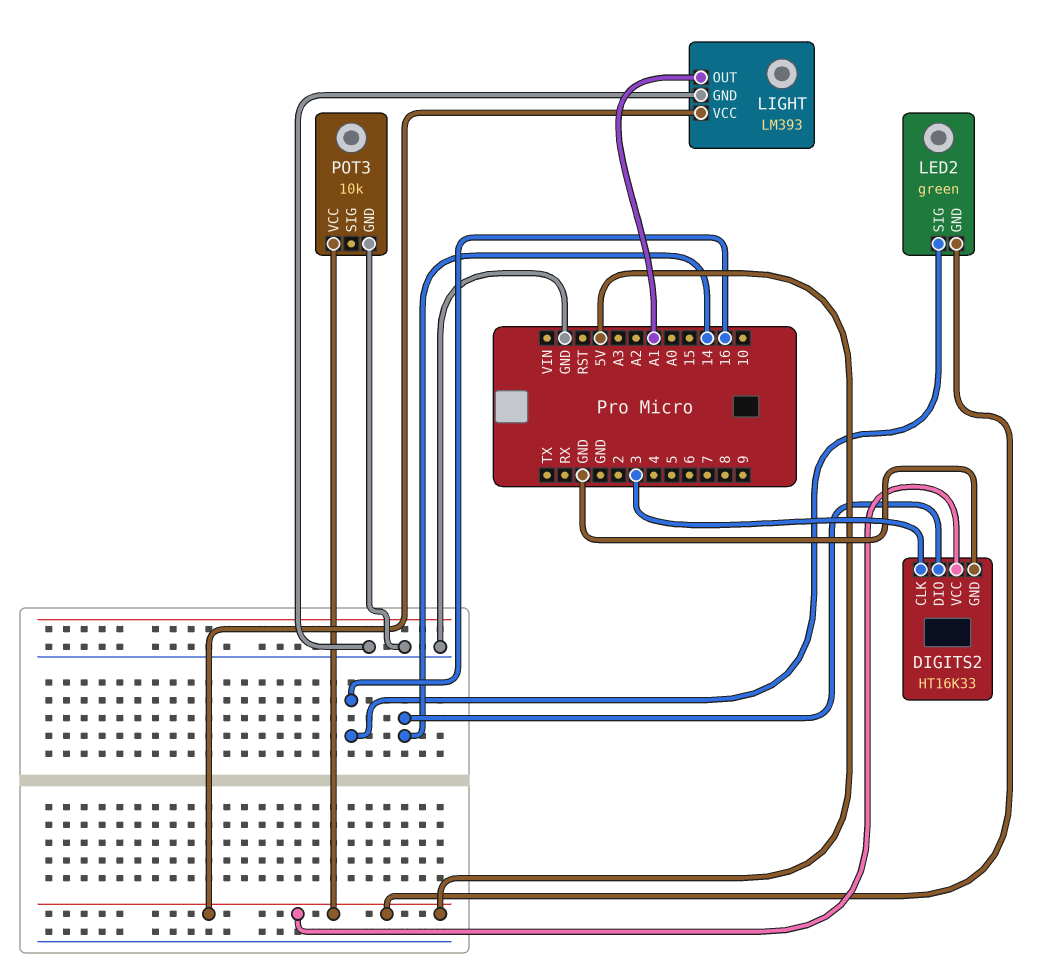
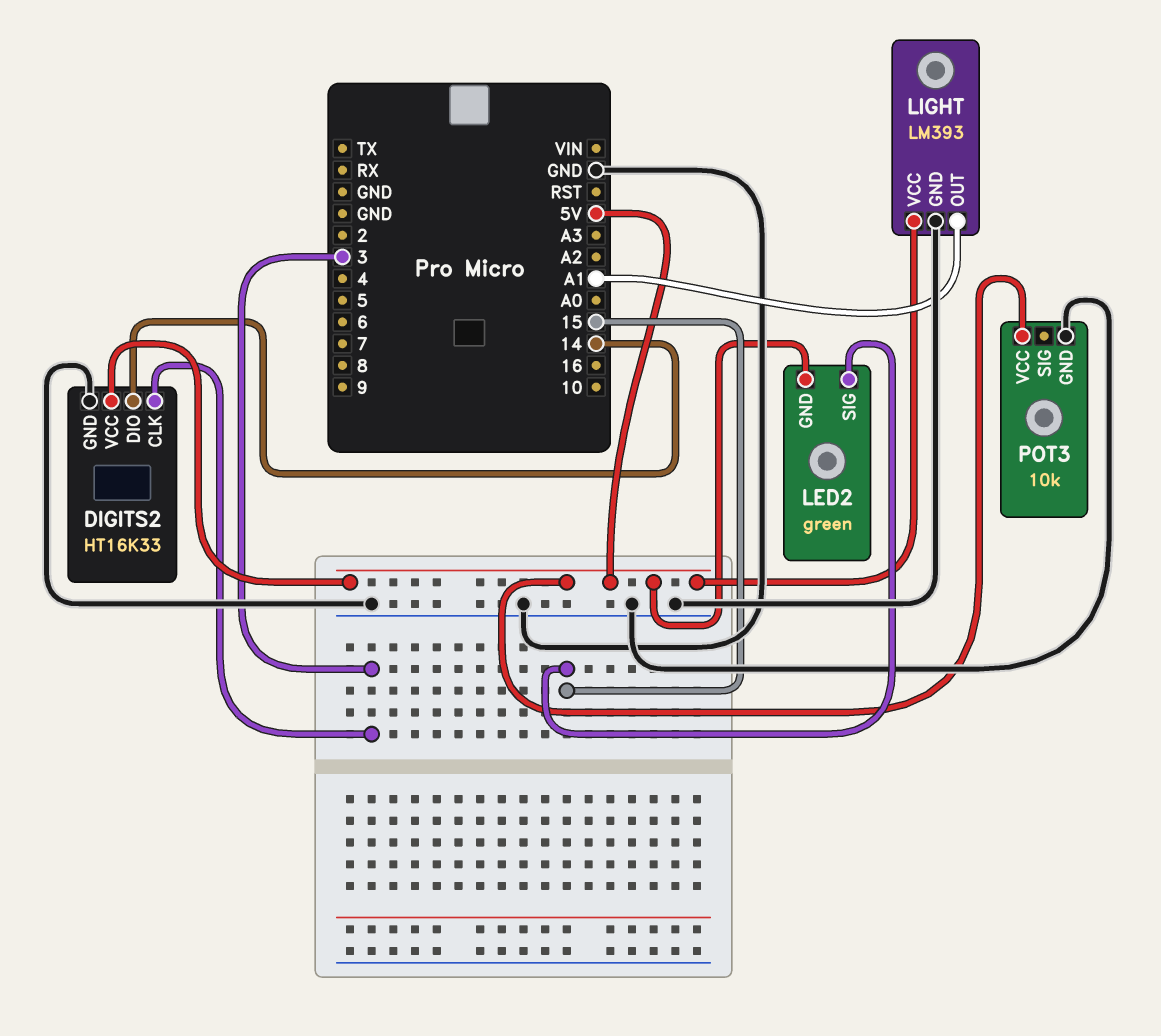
LED2 pin SIG: 16 -> 15

